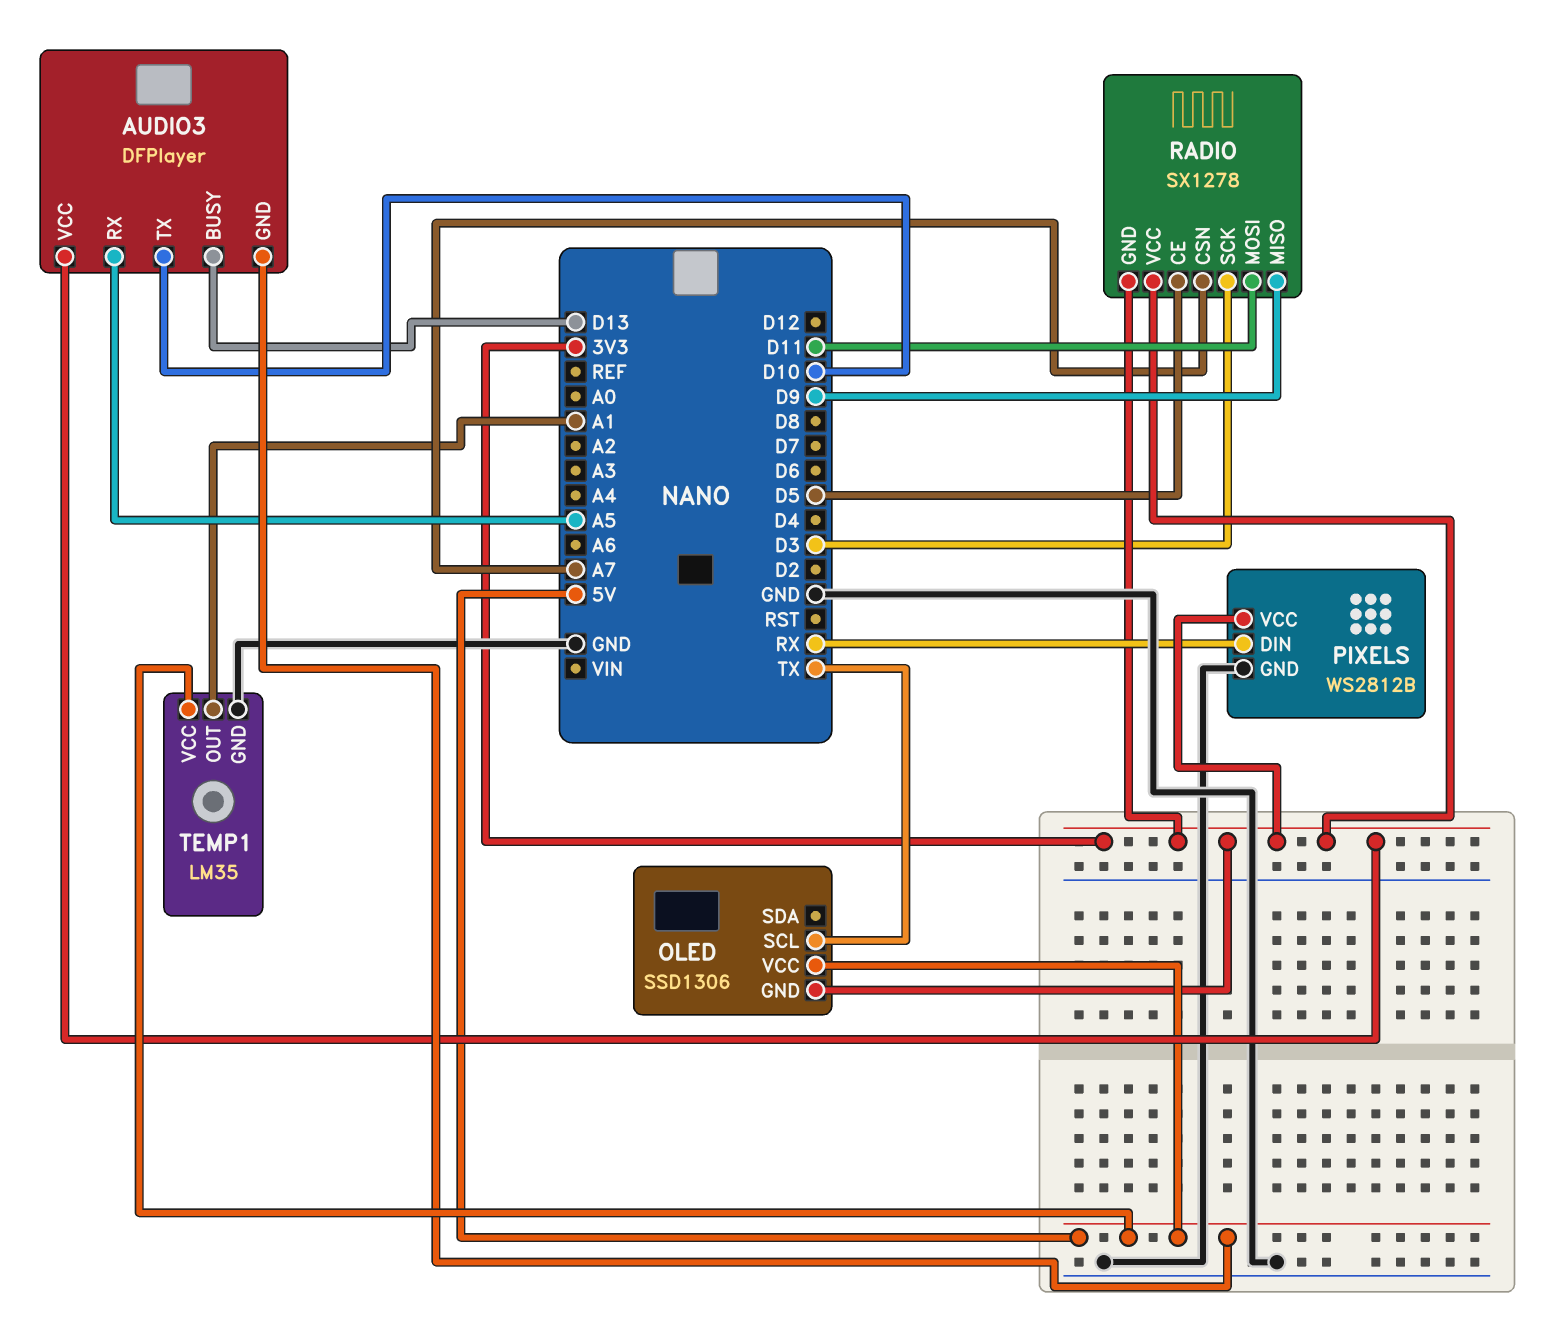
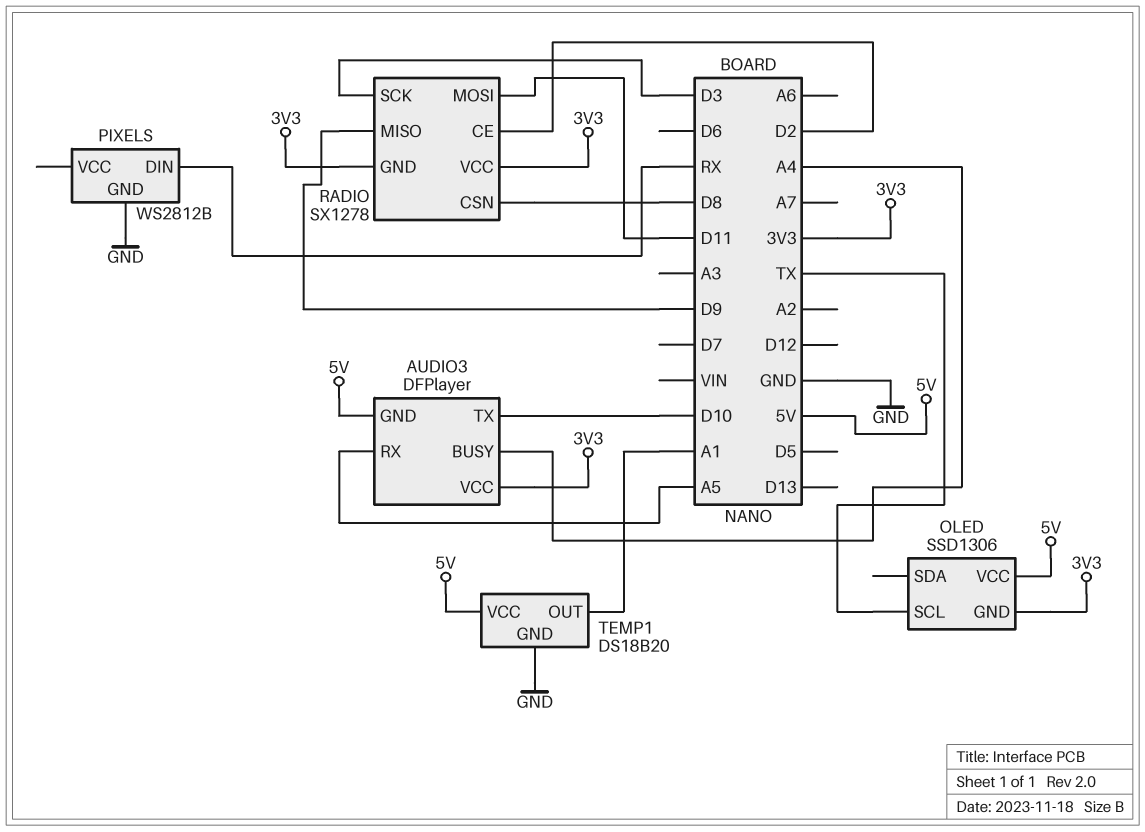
AUDIO3 pin BUSY: D13 -> A4
PIXELS pin VCC: 3V3 -> none
RADIO pin CE: D5 -> D2
RADIO pin CSN: A7 -> D8
TEMP1: LM35 -> DS18B20

